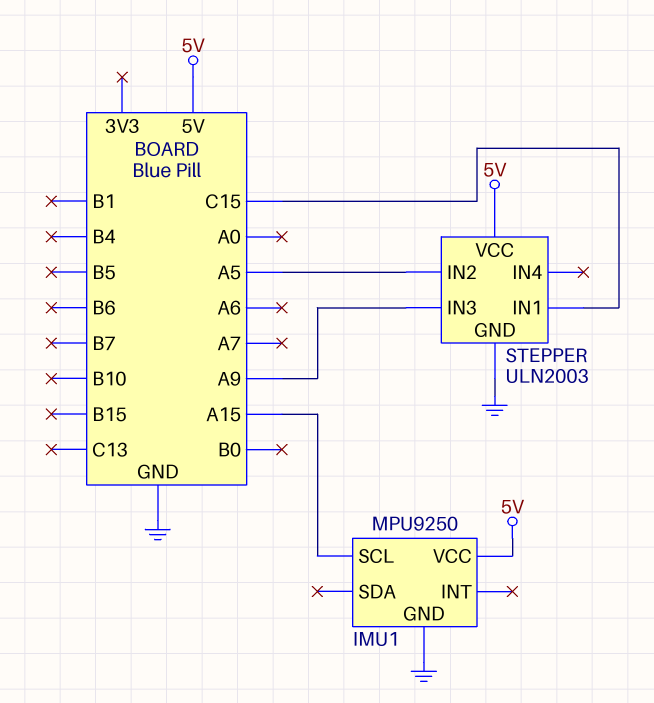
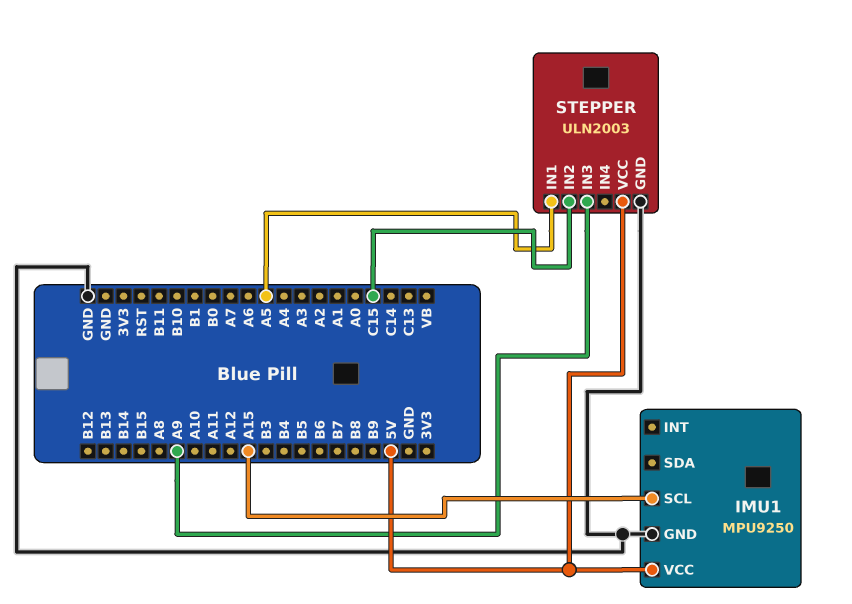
STEPPER pin IN1: C15 -> A5
STEPPER pin IN2: A5 -> C15

